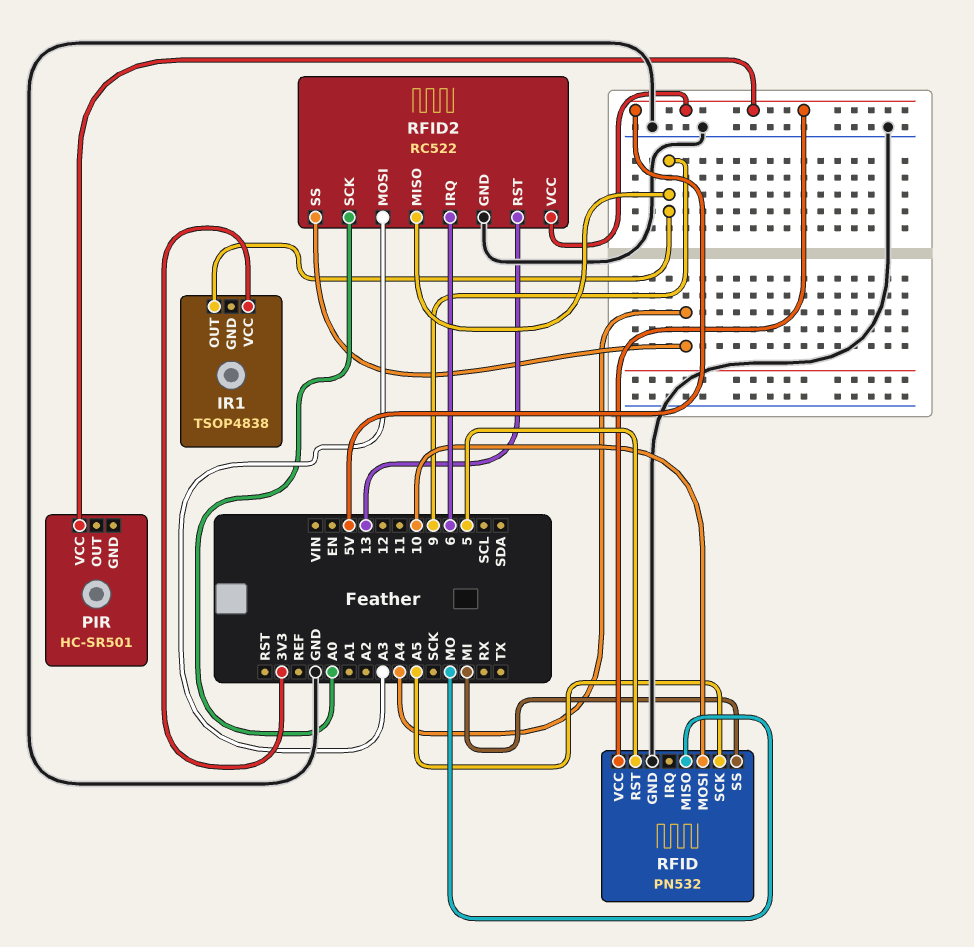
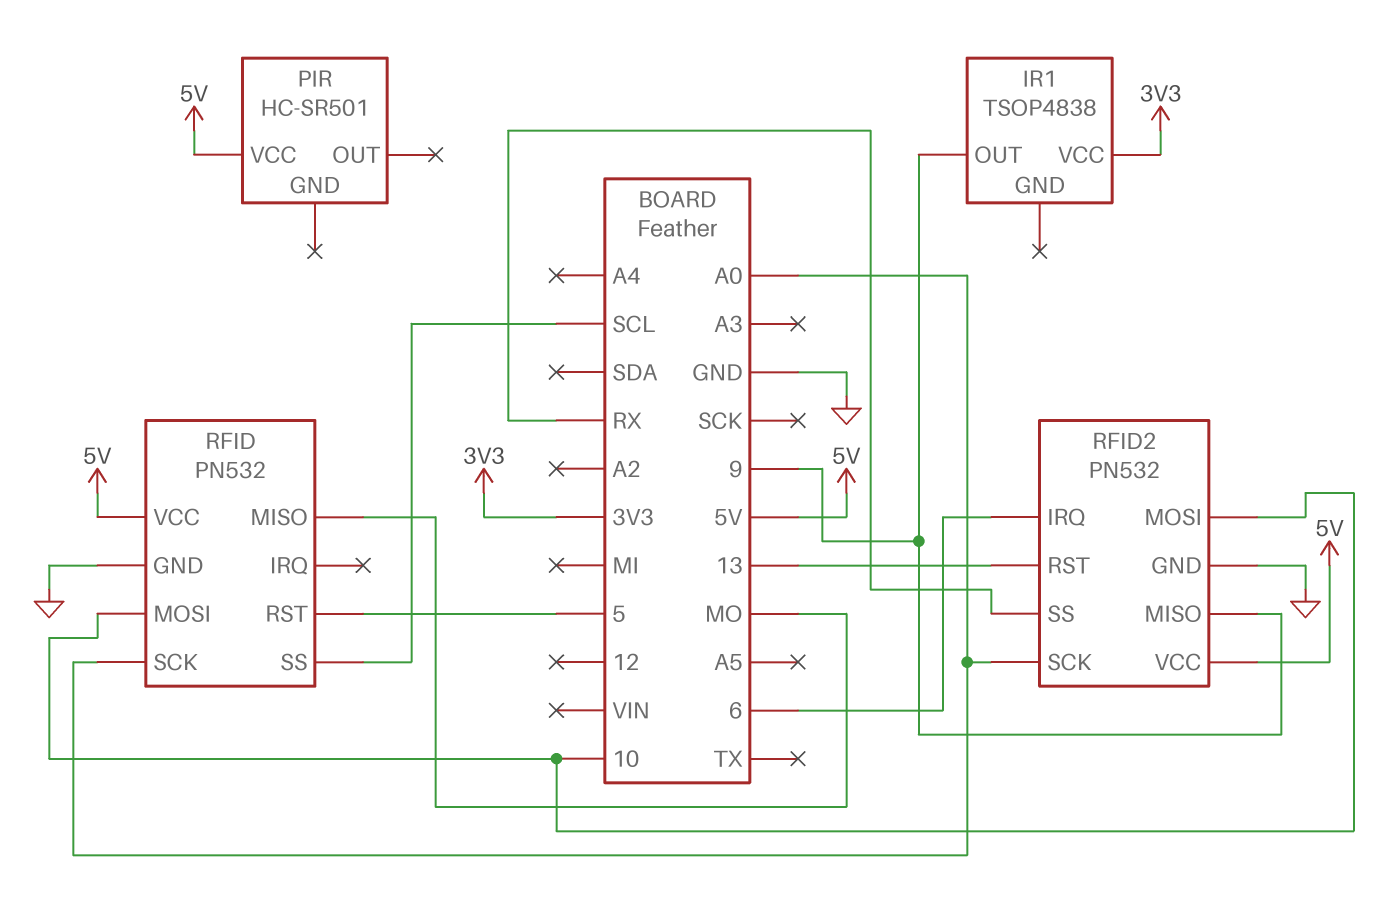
RFID pin SCK: A5 -> A0
RFID pin SS: MI -> SCL
RFID2: RC522 -> PN532
RFID2 pin MOSI: A3 -> 10
RFID2 pin SS: A4 -> RX

